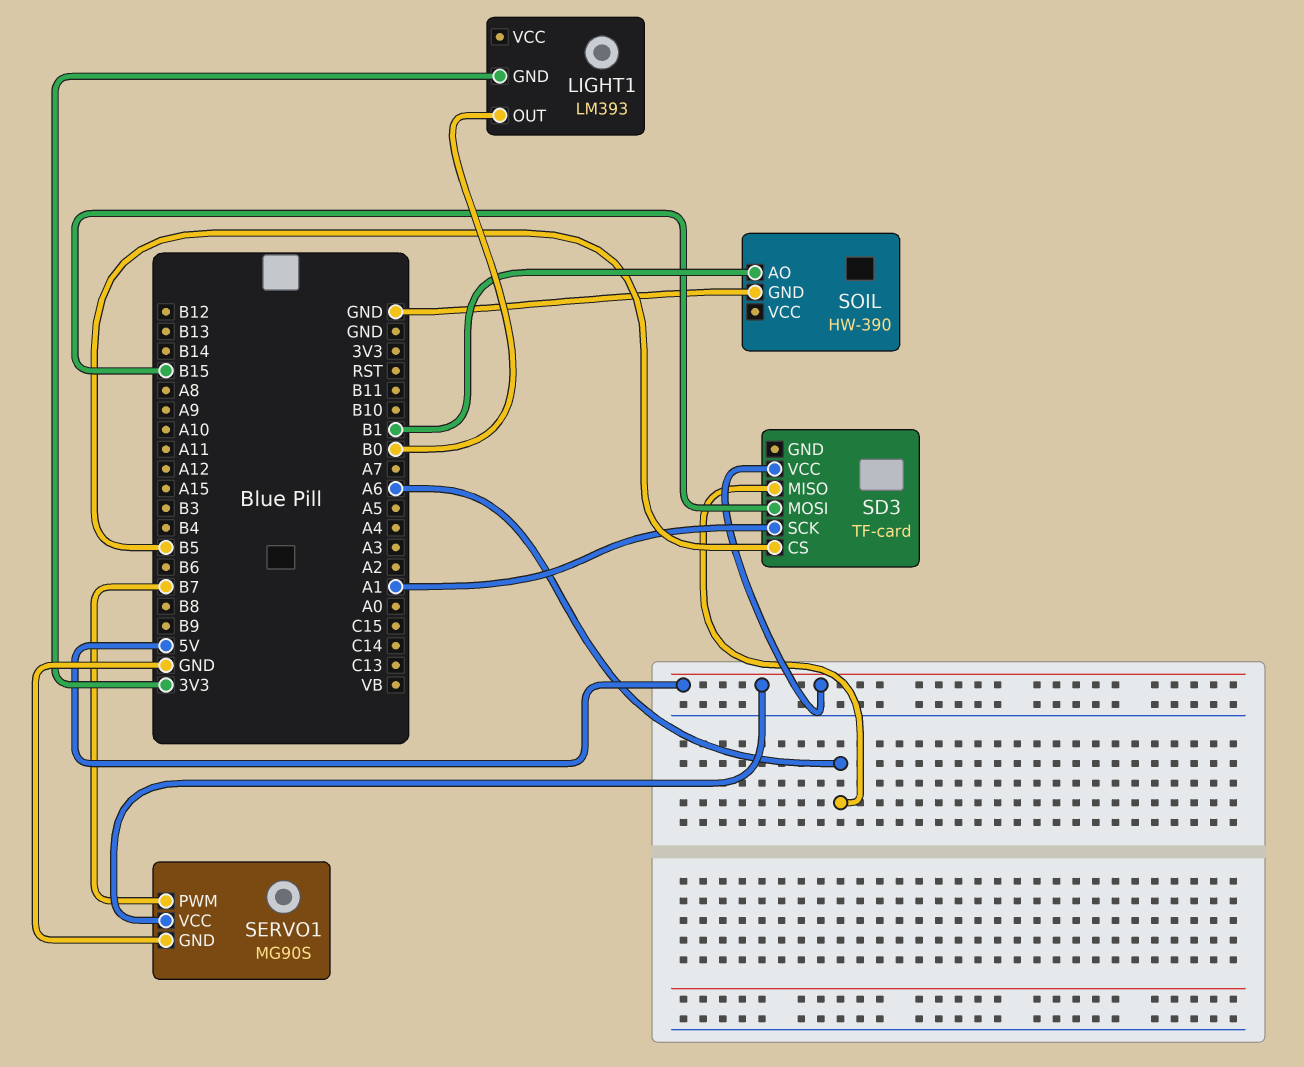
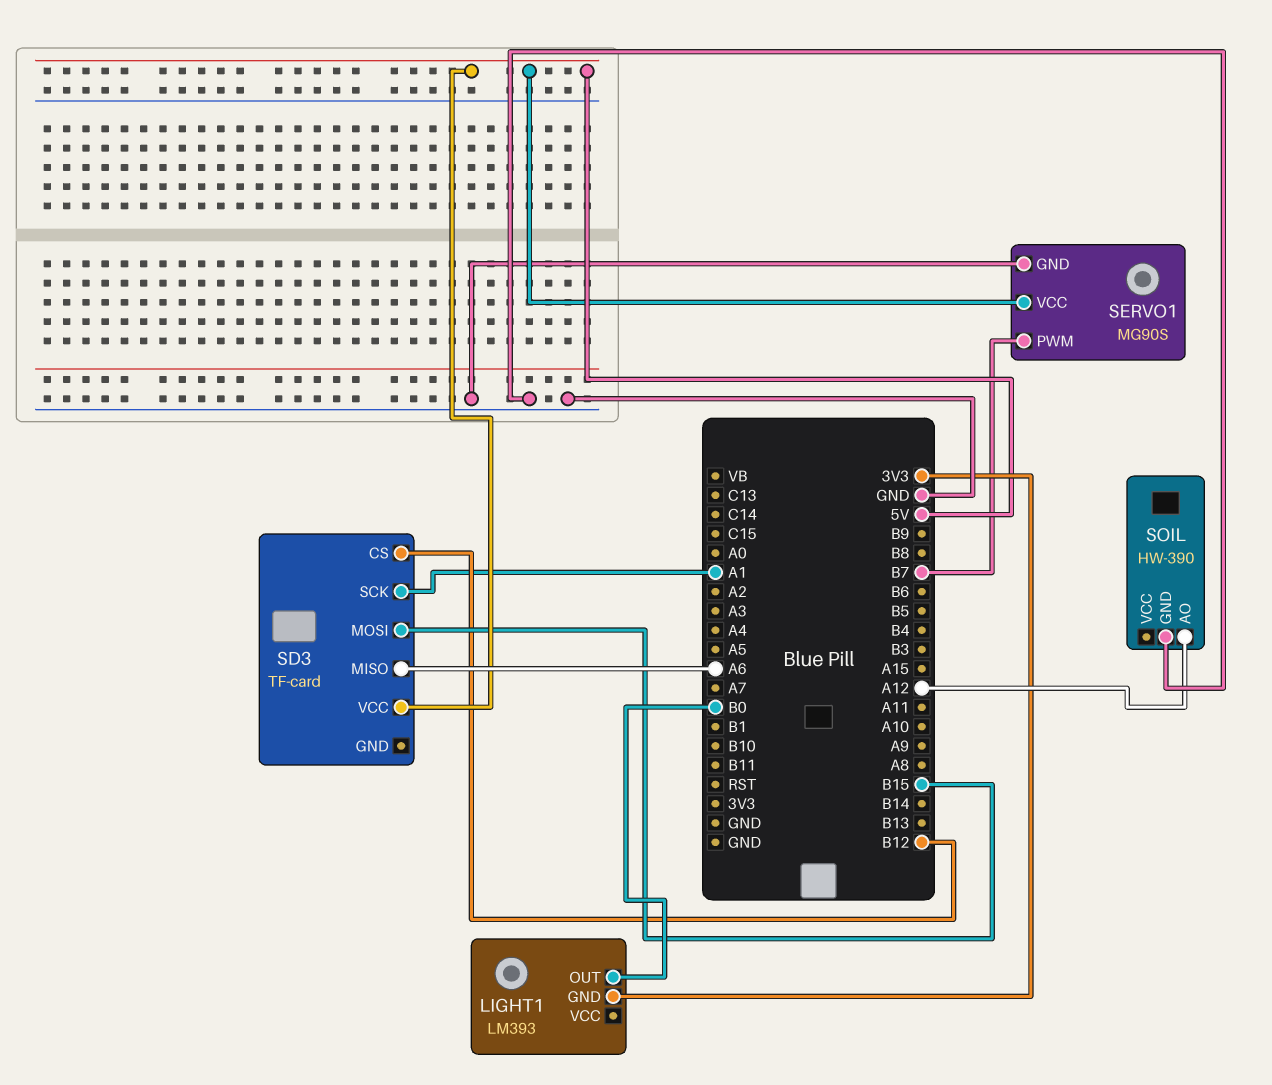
SD3 pin CS: B5 -> B12
SOIL pin AO: B1 -> A12

